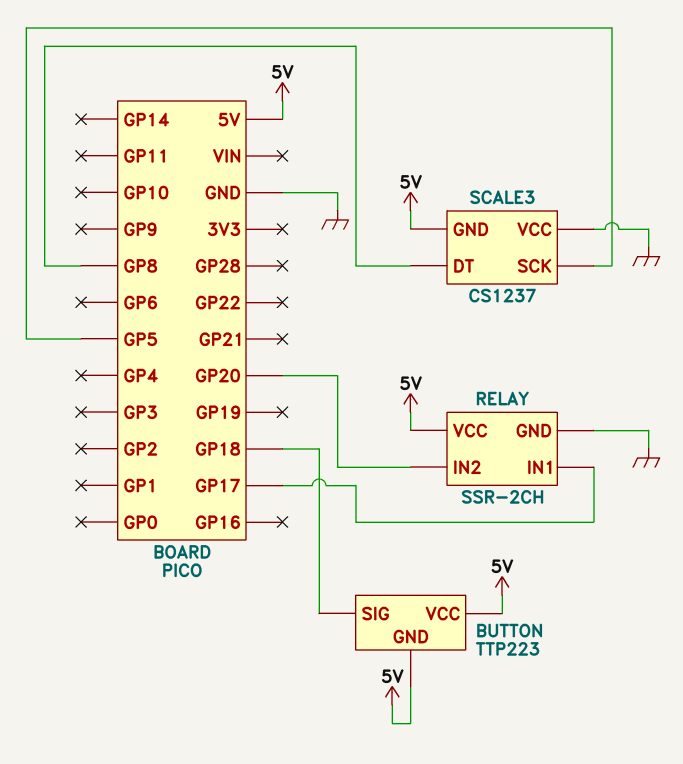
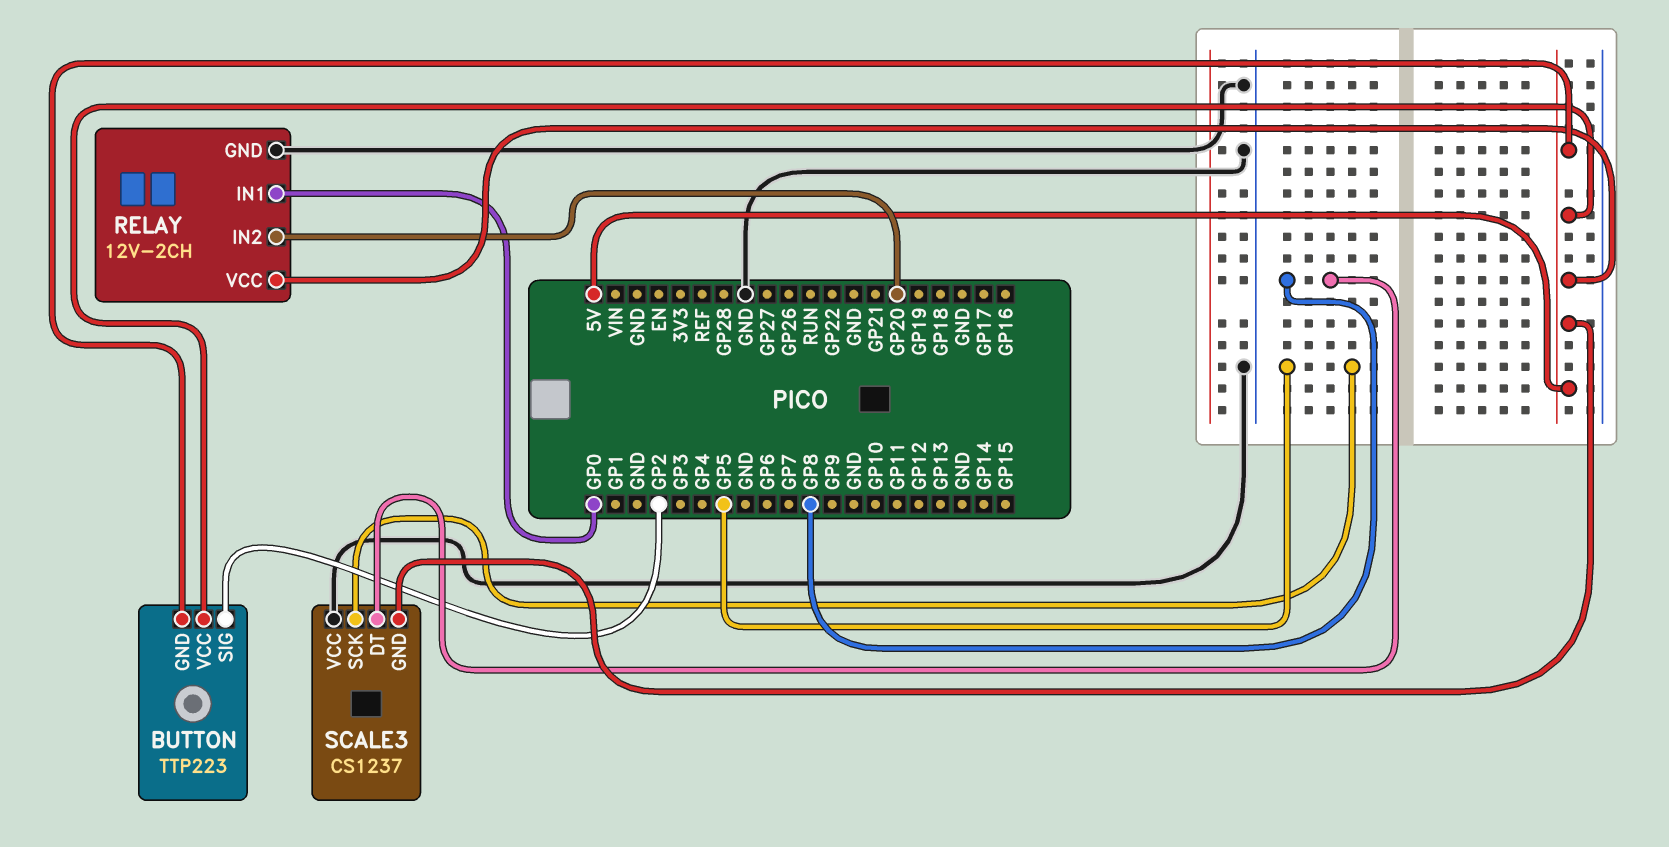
BUTTON pin SIG: GP18 -> GP2
RELAY: SSR-2CH -> 12V-2CH
RELAY pin IN1: GP17 -> GP0

